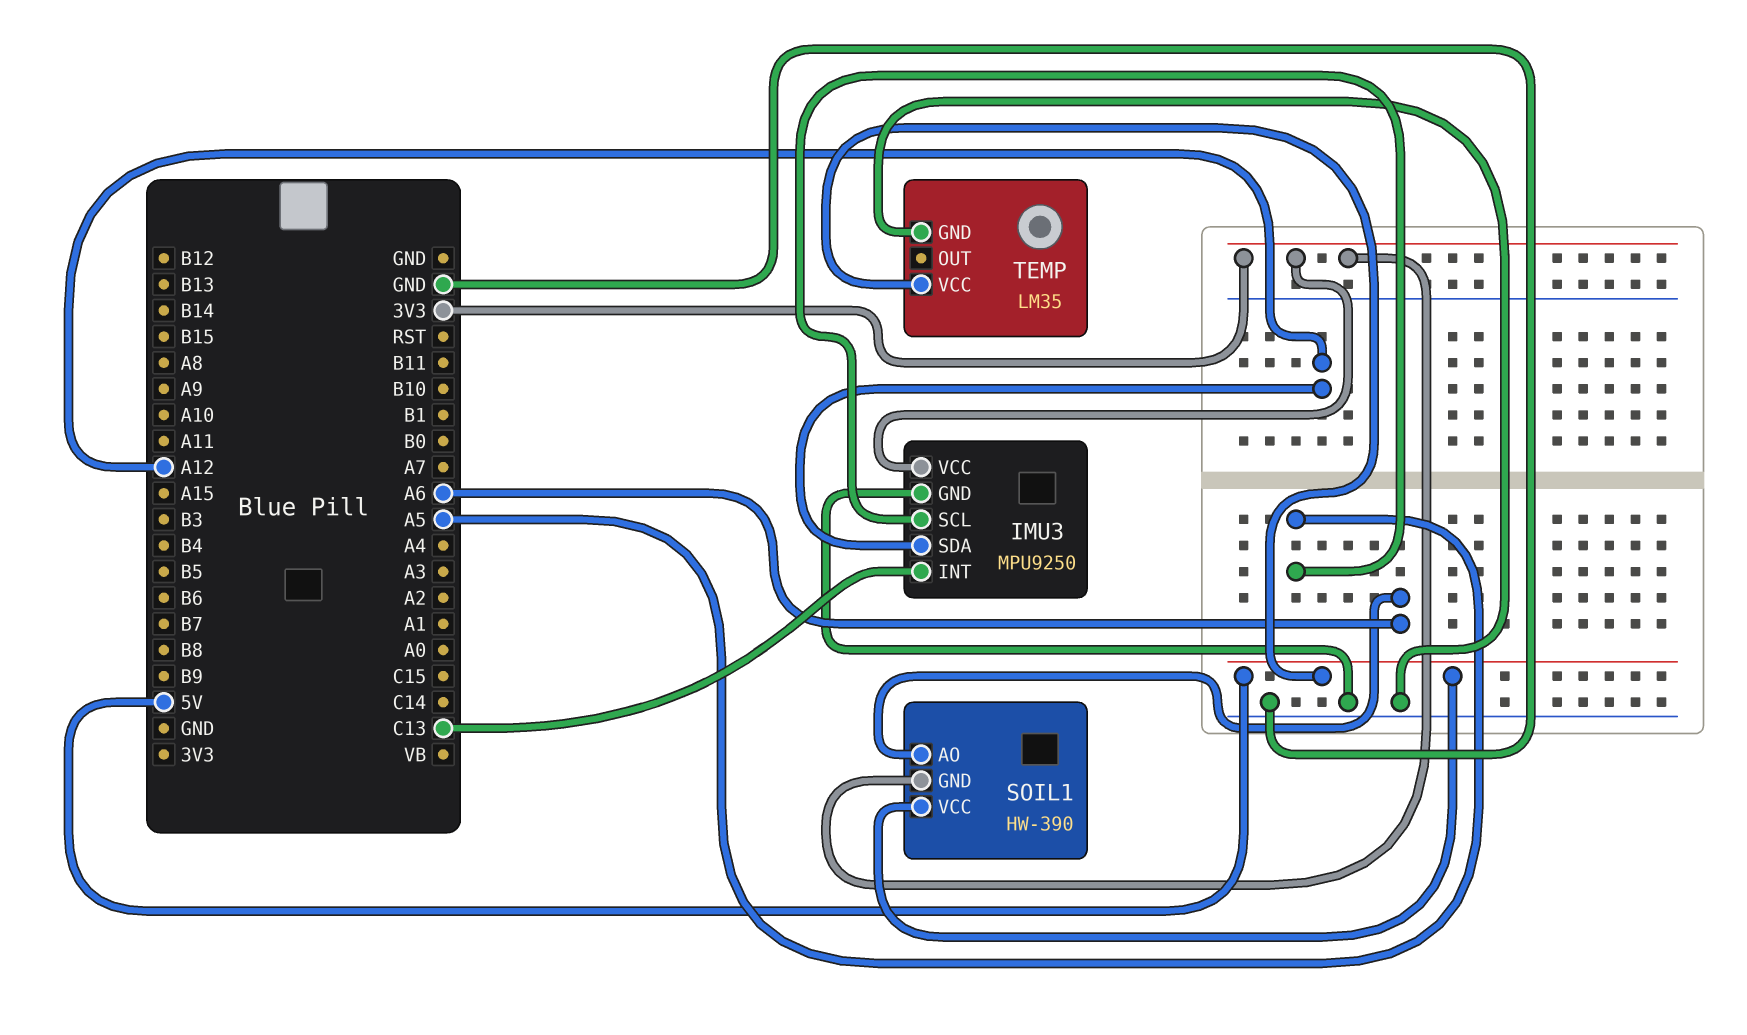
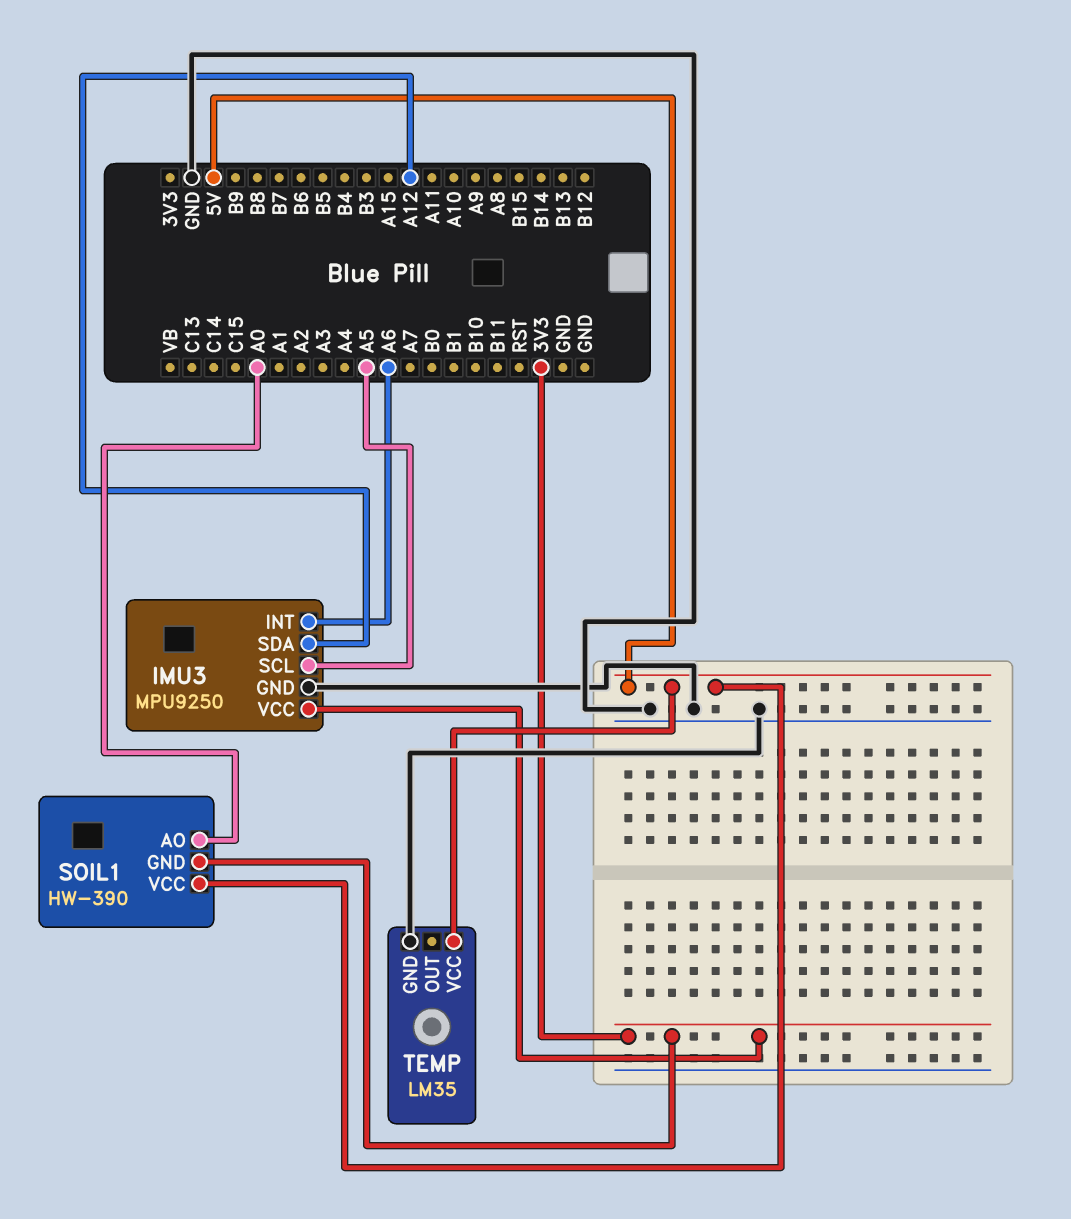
IMU3 pin INT: C13 -> A6
SOIL1 pin AO: A6 -> A0

